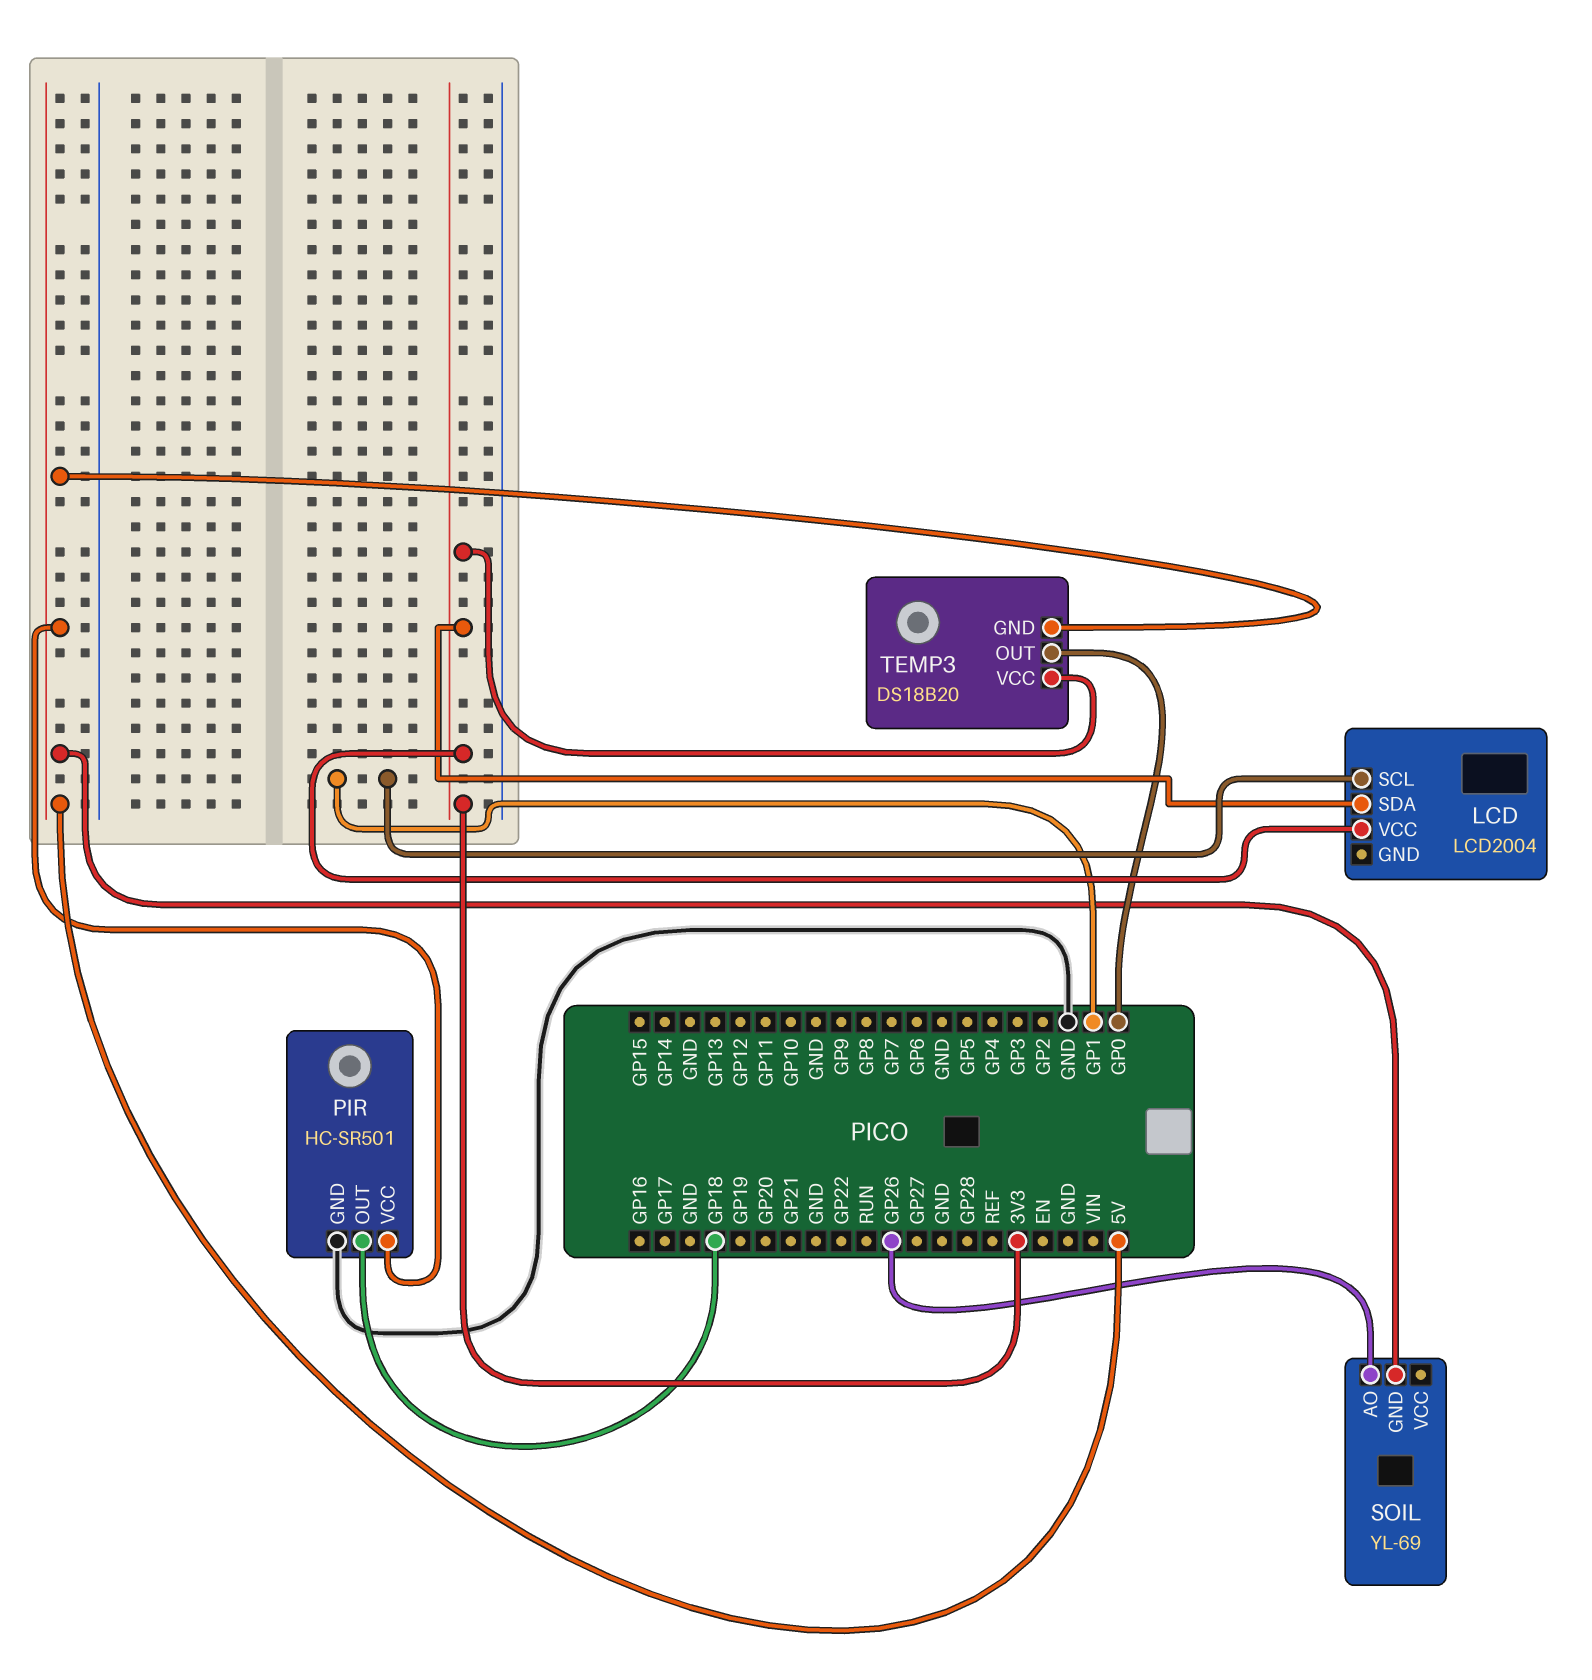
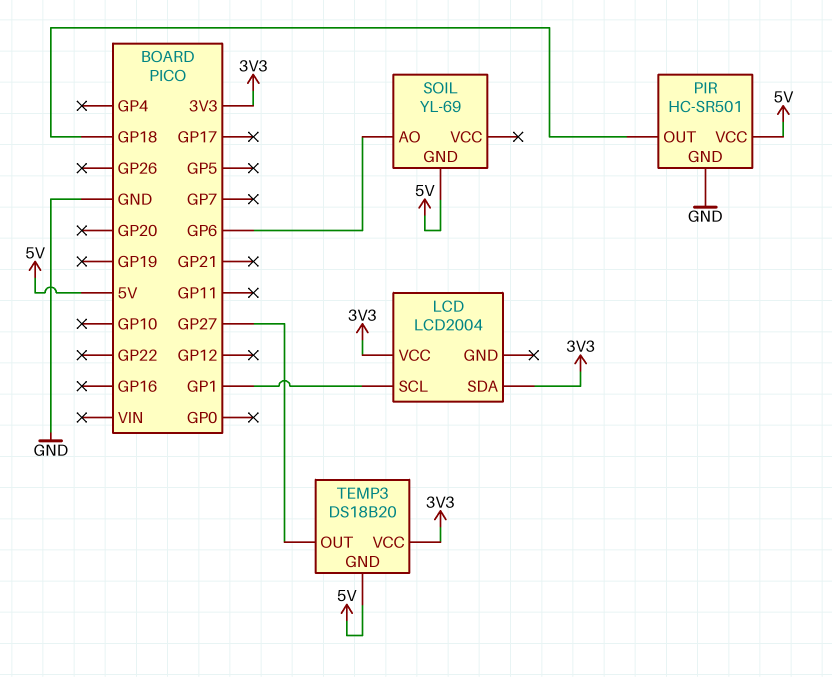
SOIL pin AO: GP26 -> GP6
TEMP3 pin OUT: GP0 -> GP27

